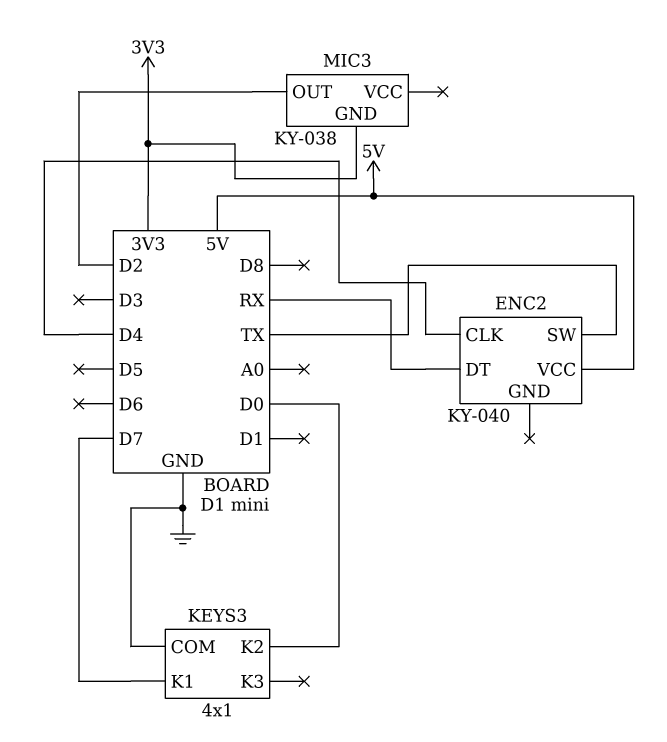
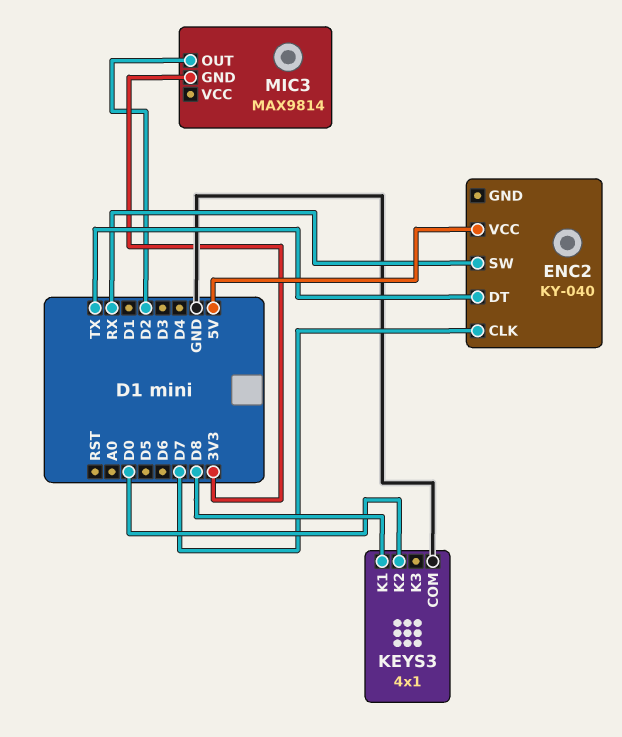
ENC2 pin CLK: D4 -> D7
ENC2 pin DT: RX -> TX
ENC2 pin SW: TX -> RX
KEYS3 pin K1: D7 -> D8
MIC3: KY-038 -> MAX9814

